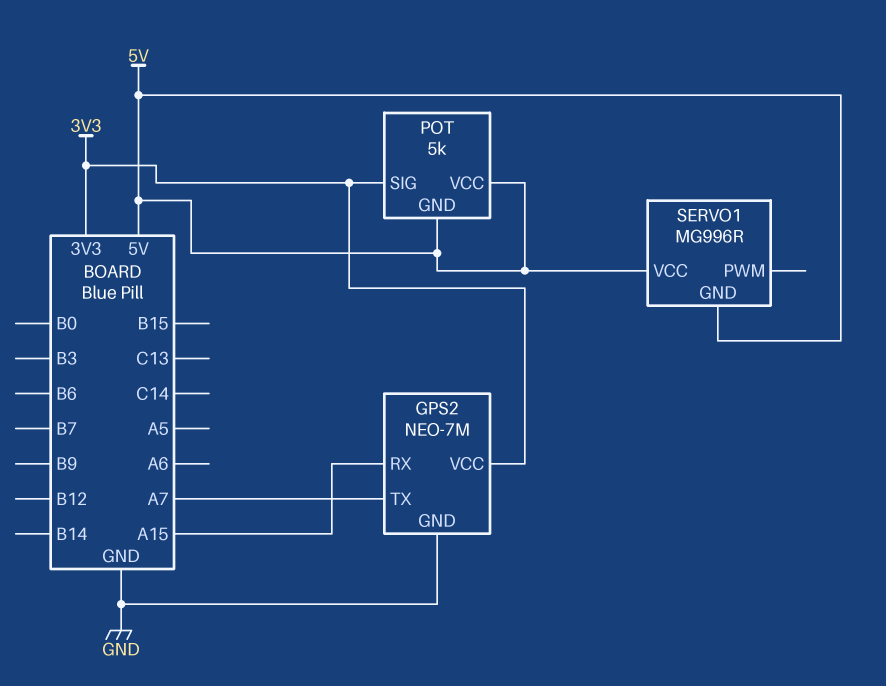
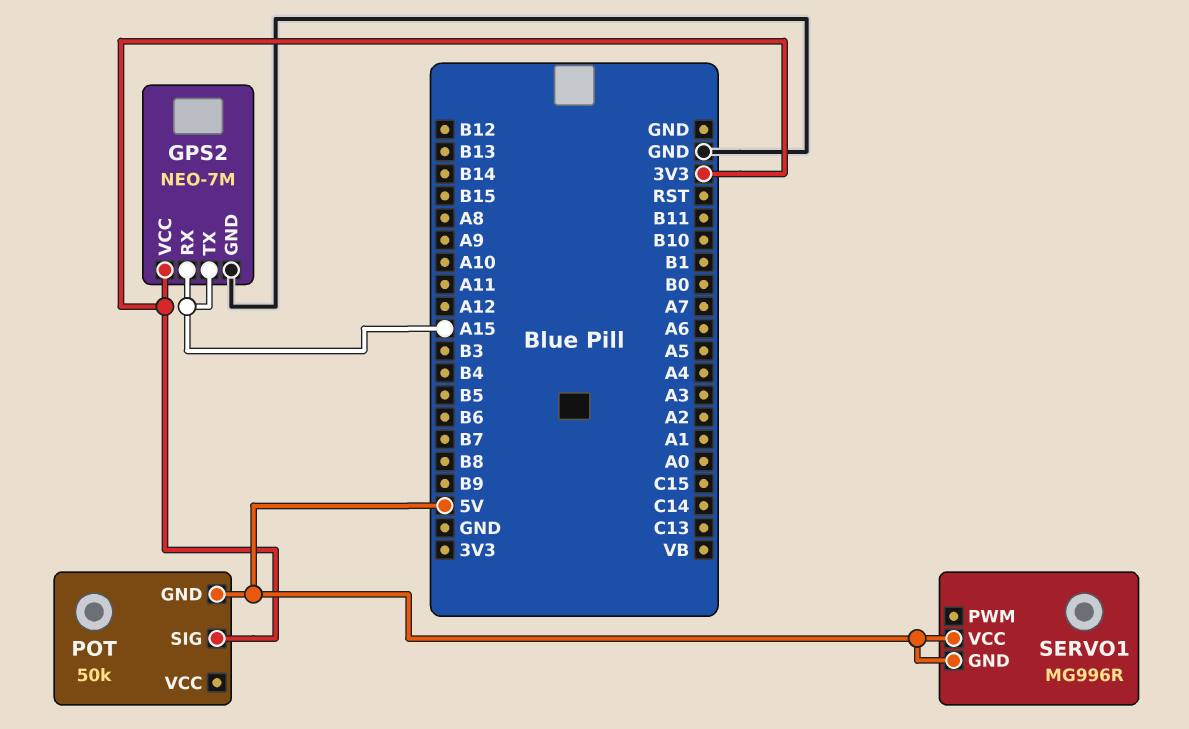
GPS2 pin TX: A7 -> A15
POT: 5k -> 50k
POT pin VCC: 5V -> none

